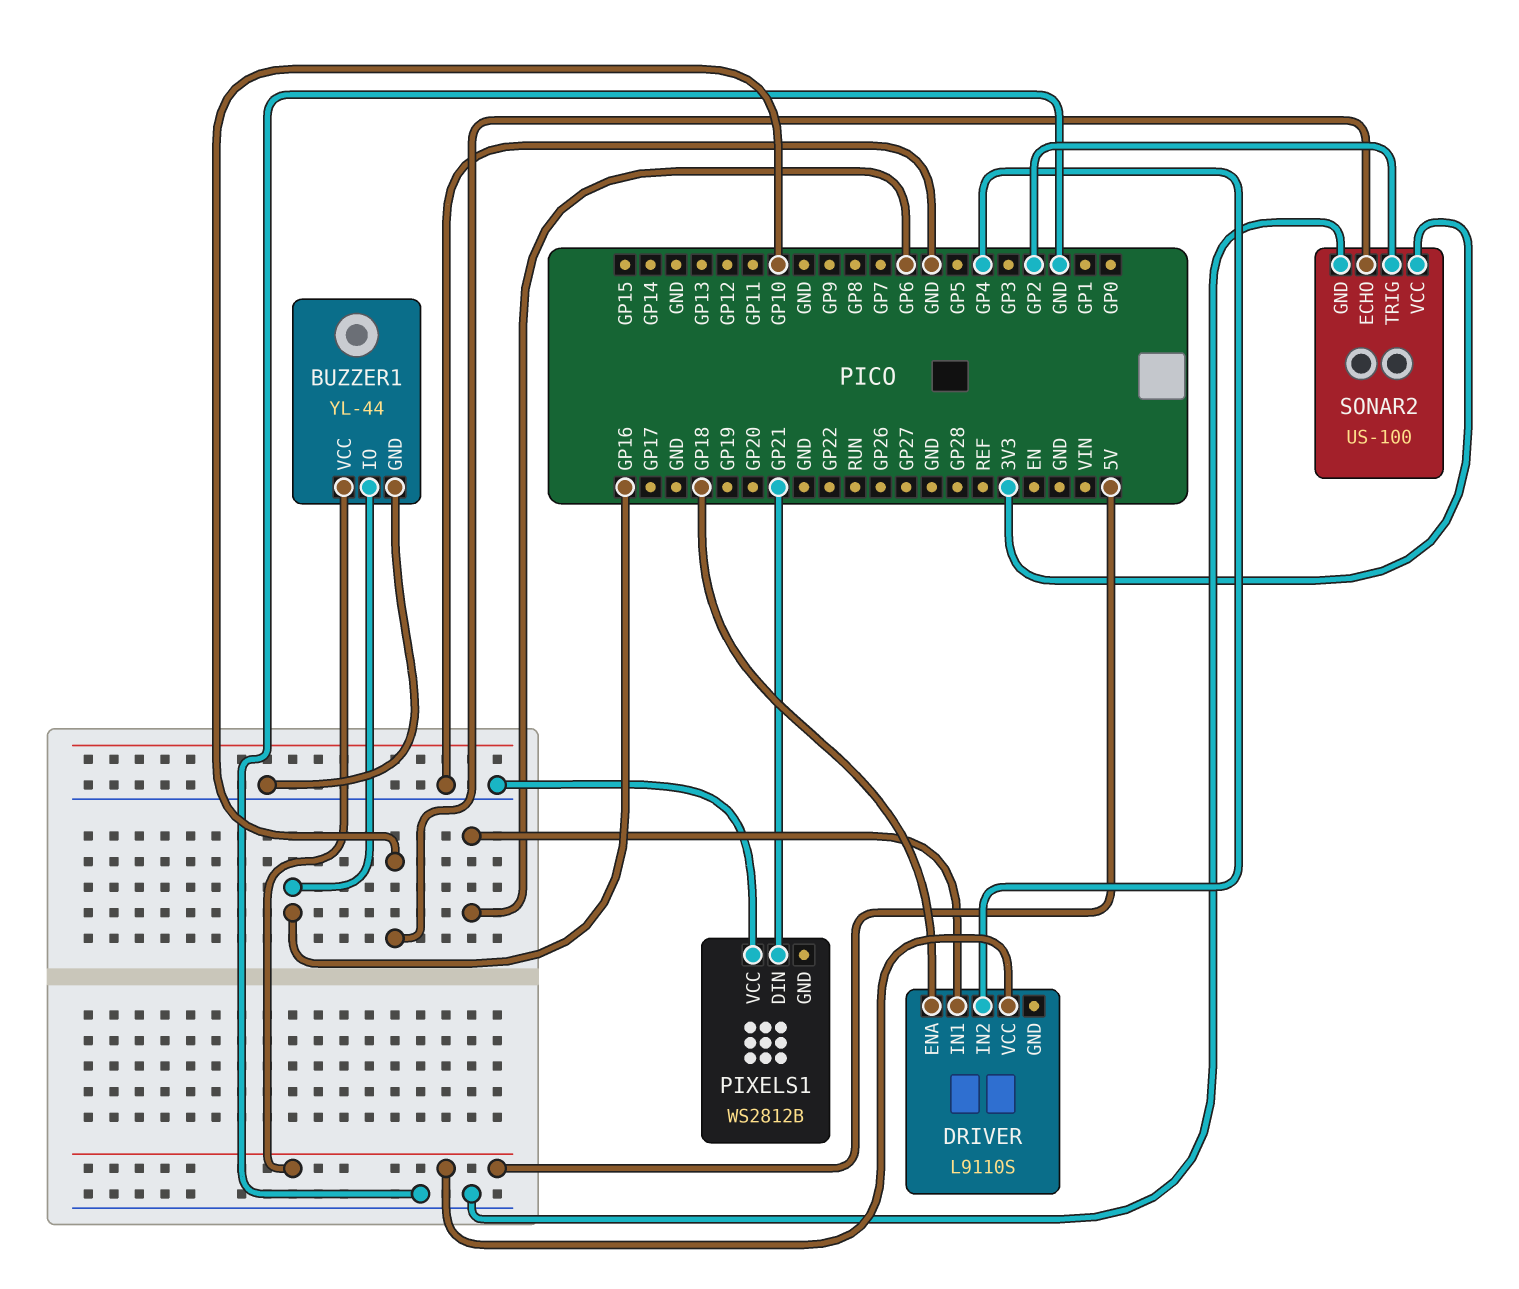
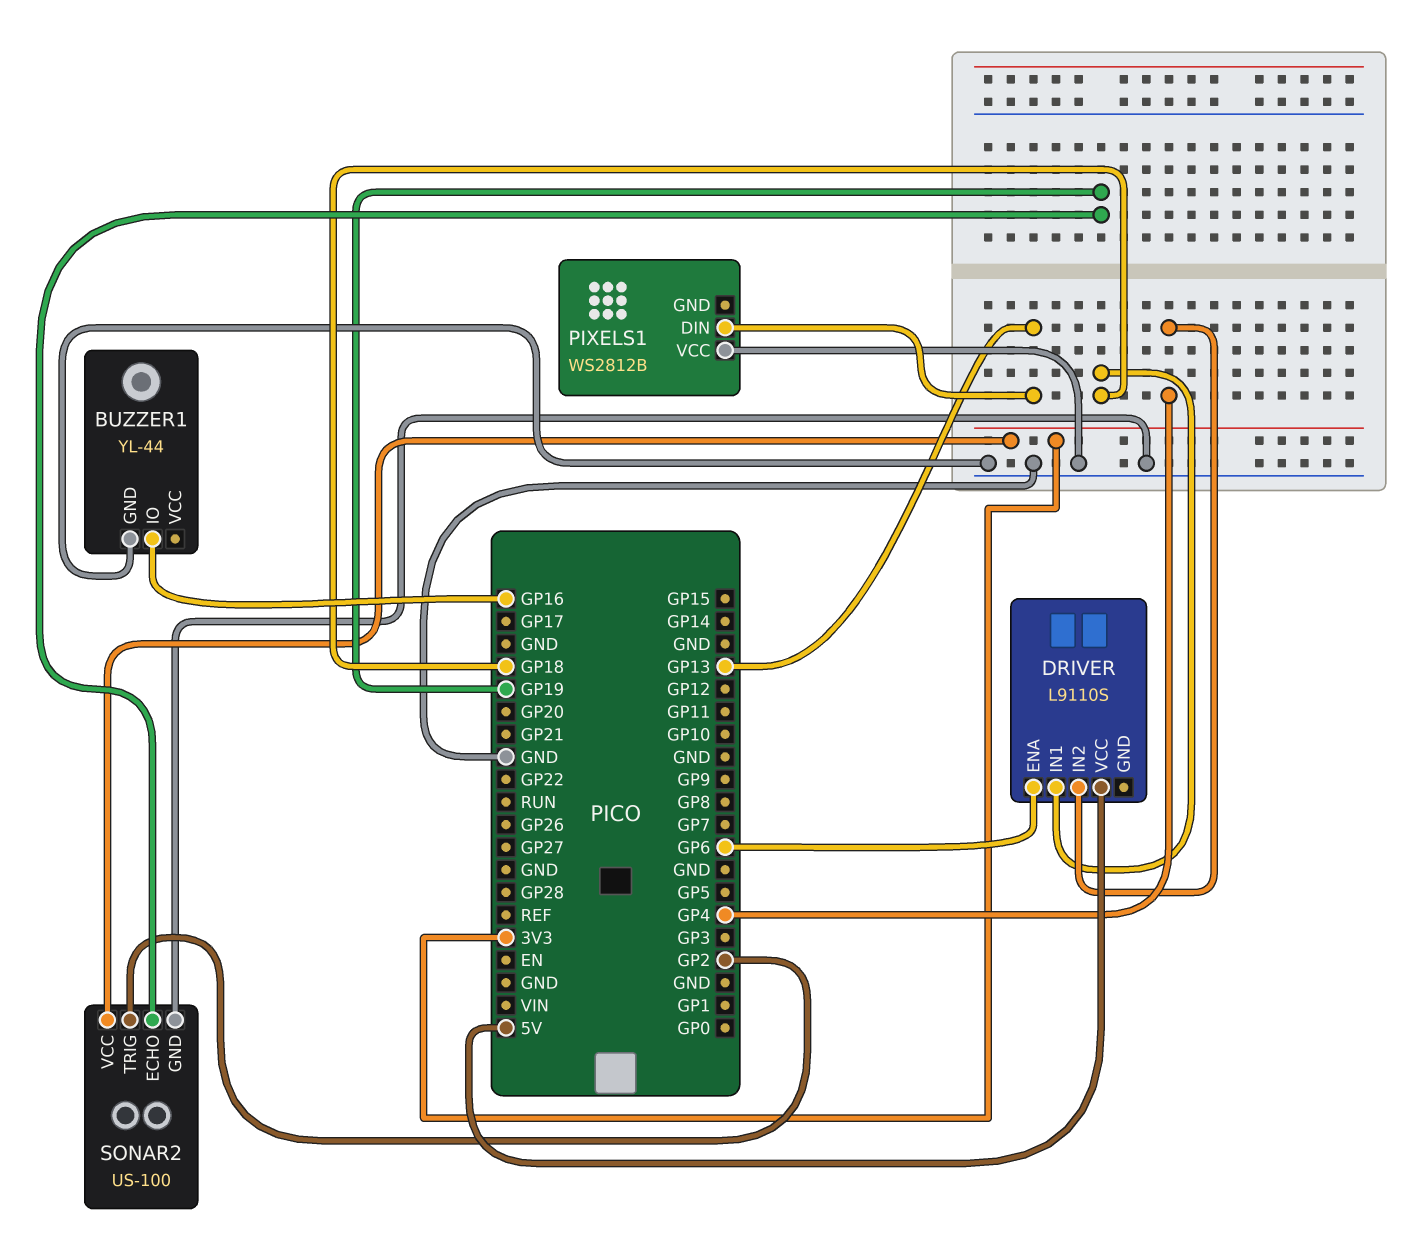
BUZZER1 pin VCC: 5V -> none
DRIVER pin ENA: GP18 -> GP6
DRIVER pin IN1: GP6 -> GP18
PIXELS1 pin DIN: GP21 -> GP13
SONAR2 pin ECHO: GP10 -> GP19

